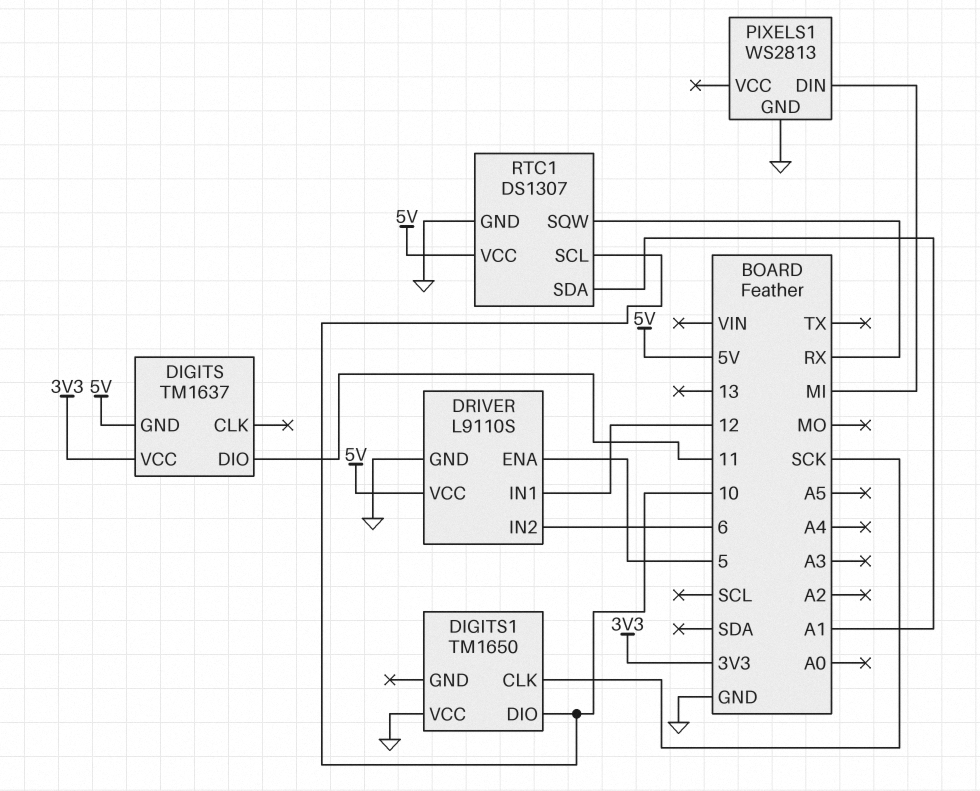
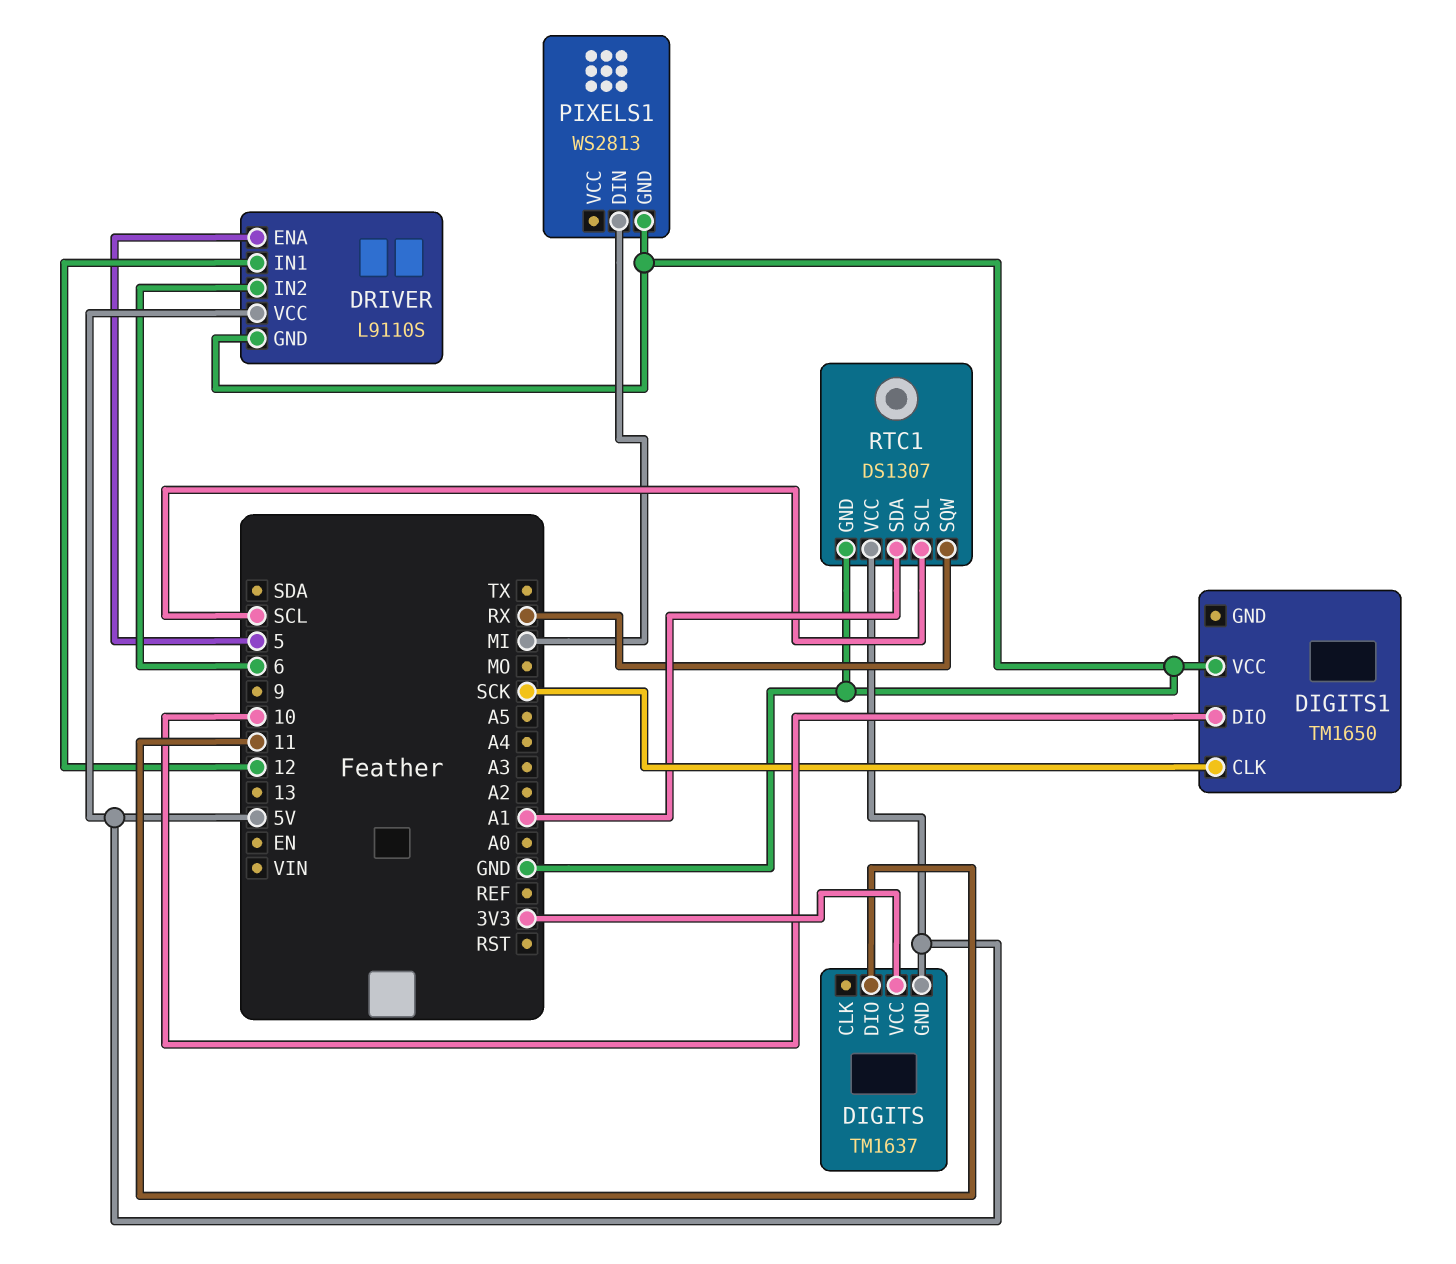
RTC1 pin SCL: 10 -> SCL

